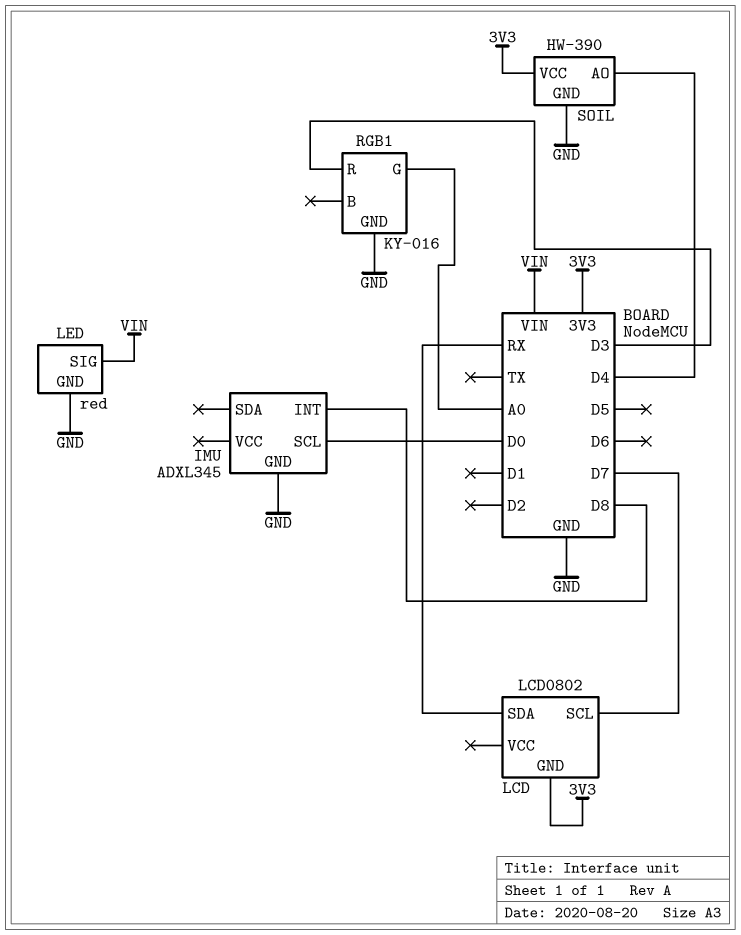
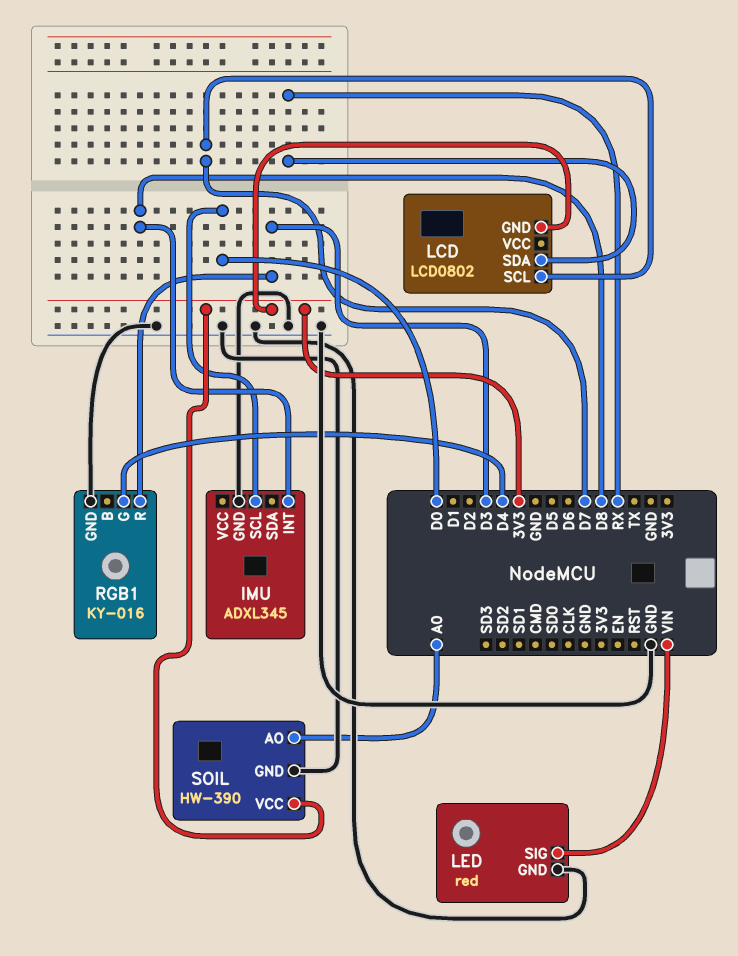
RGB1 pin G: A0 -> D4
SOIL pin AO: D4 -> A0

